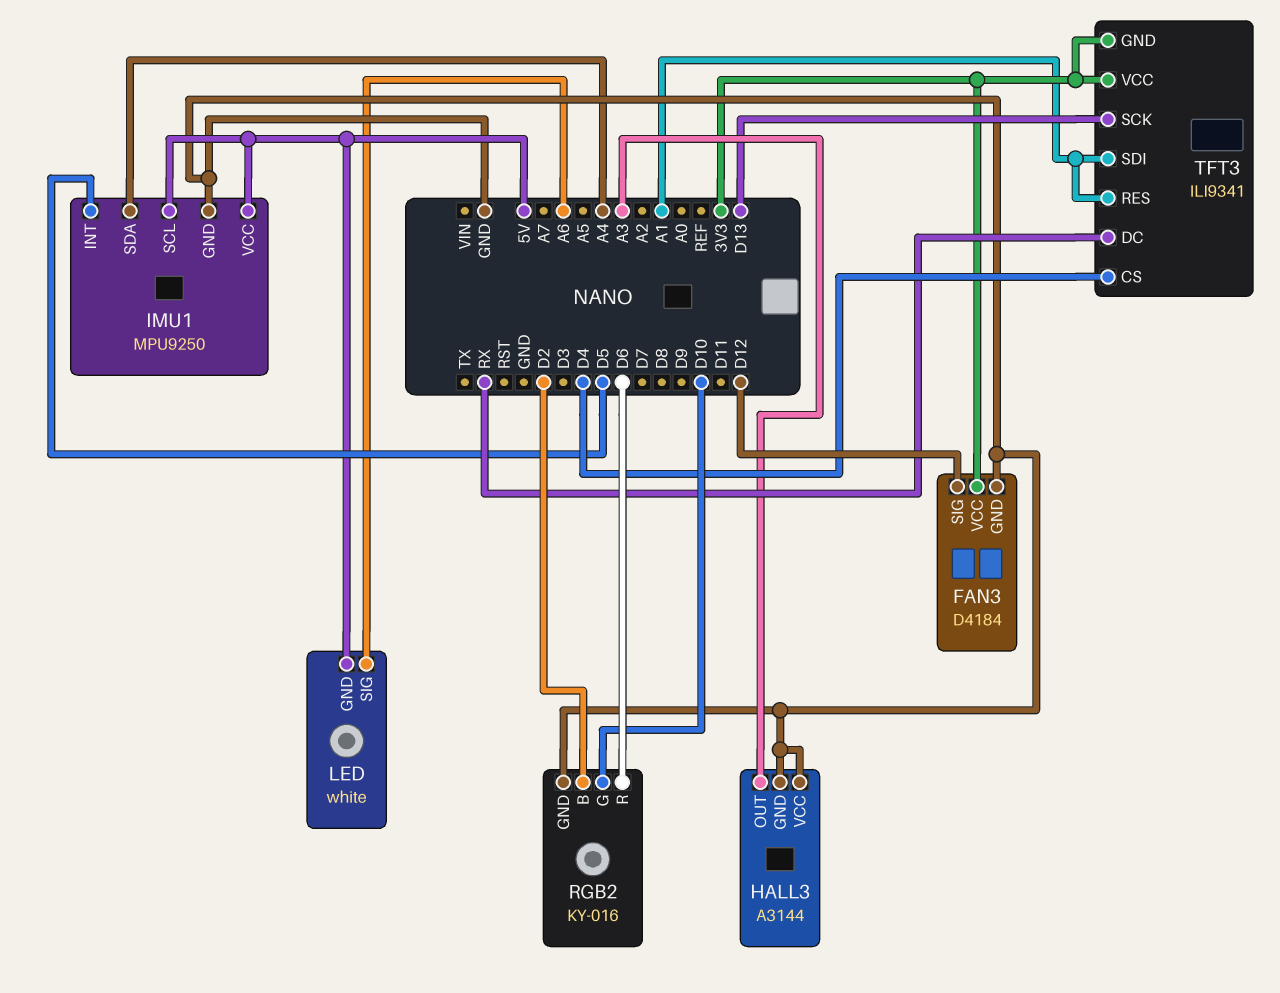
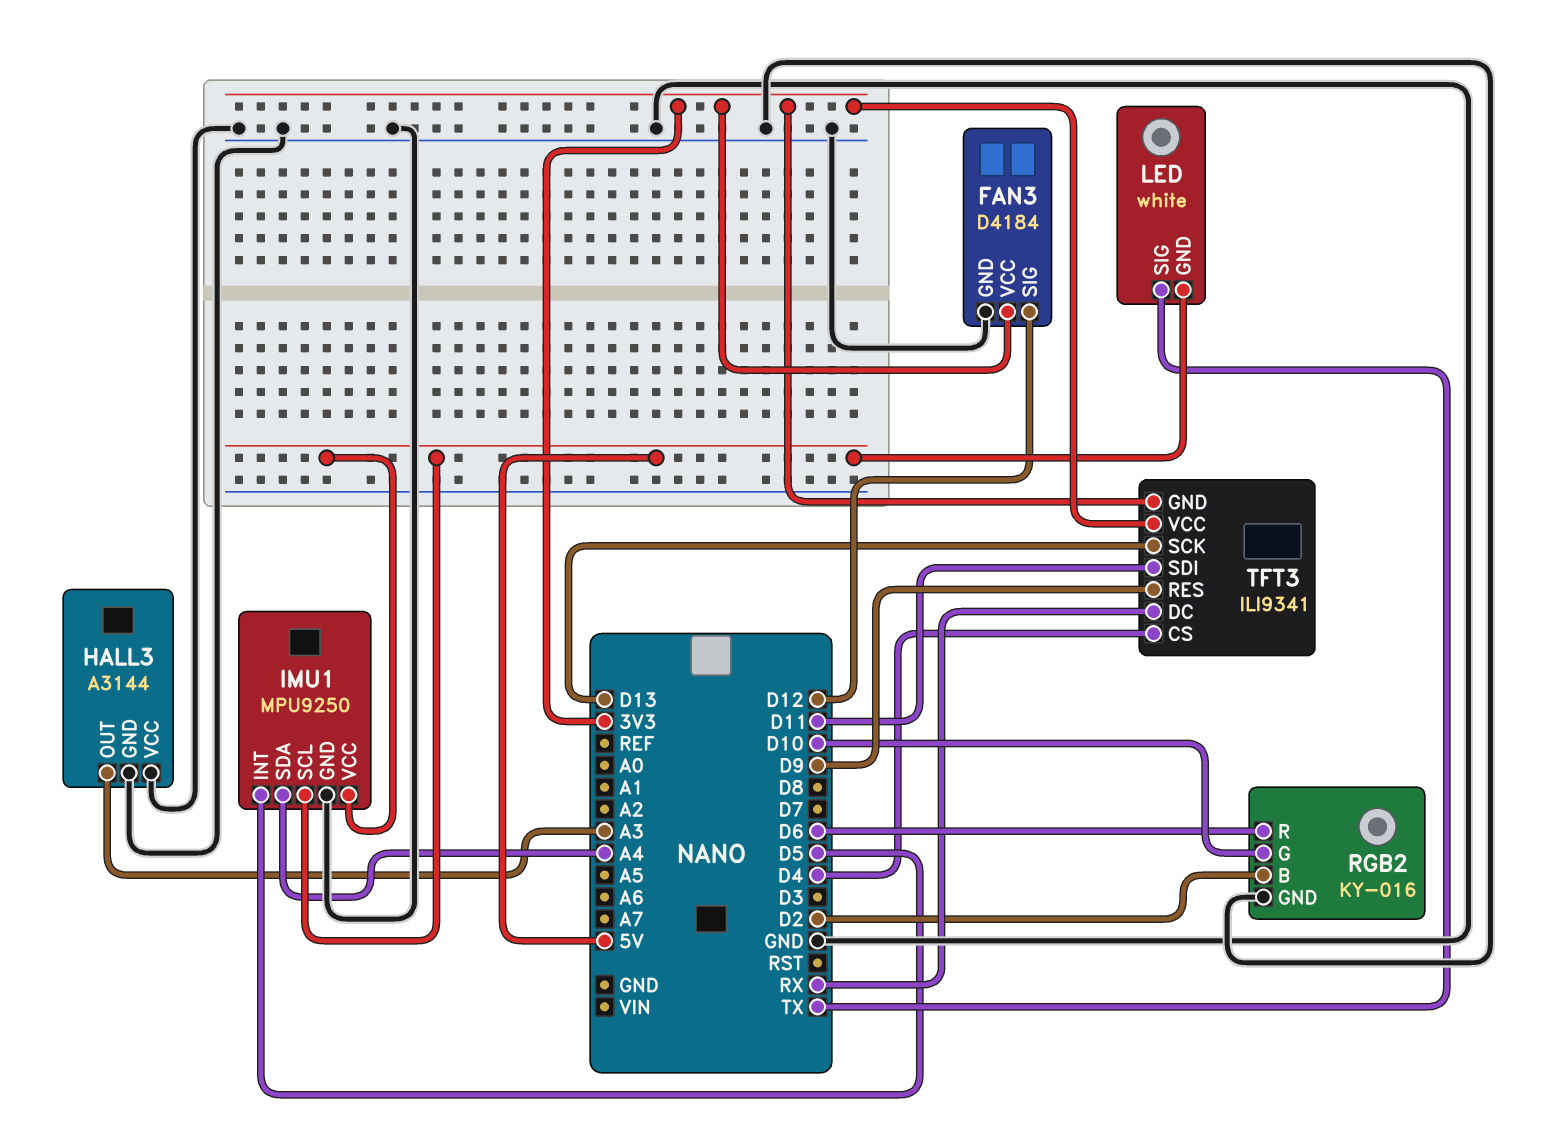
LED pin SIG: A6 -> TX
TFT3 pin RES: A1 -> D9
TFT3 pin SDI: A1 -> D11

